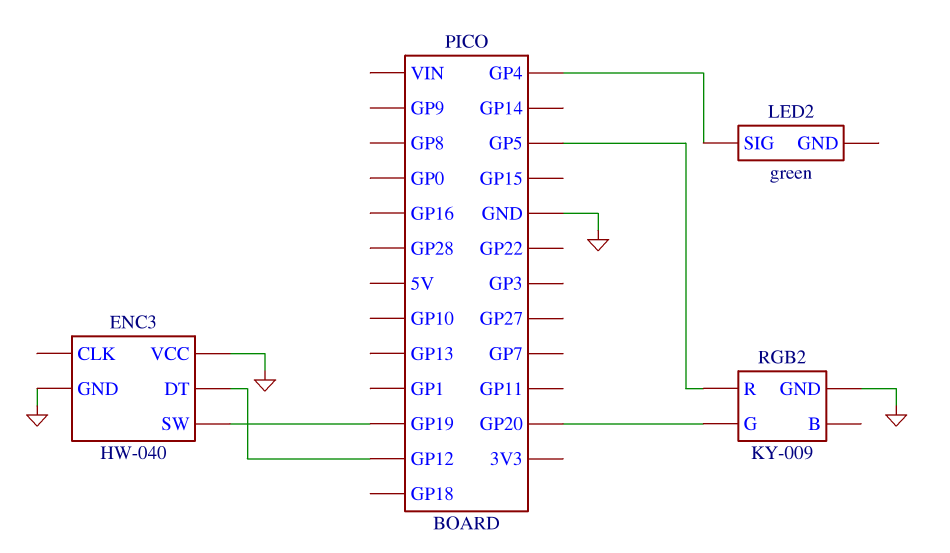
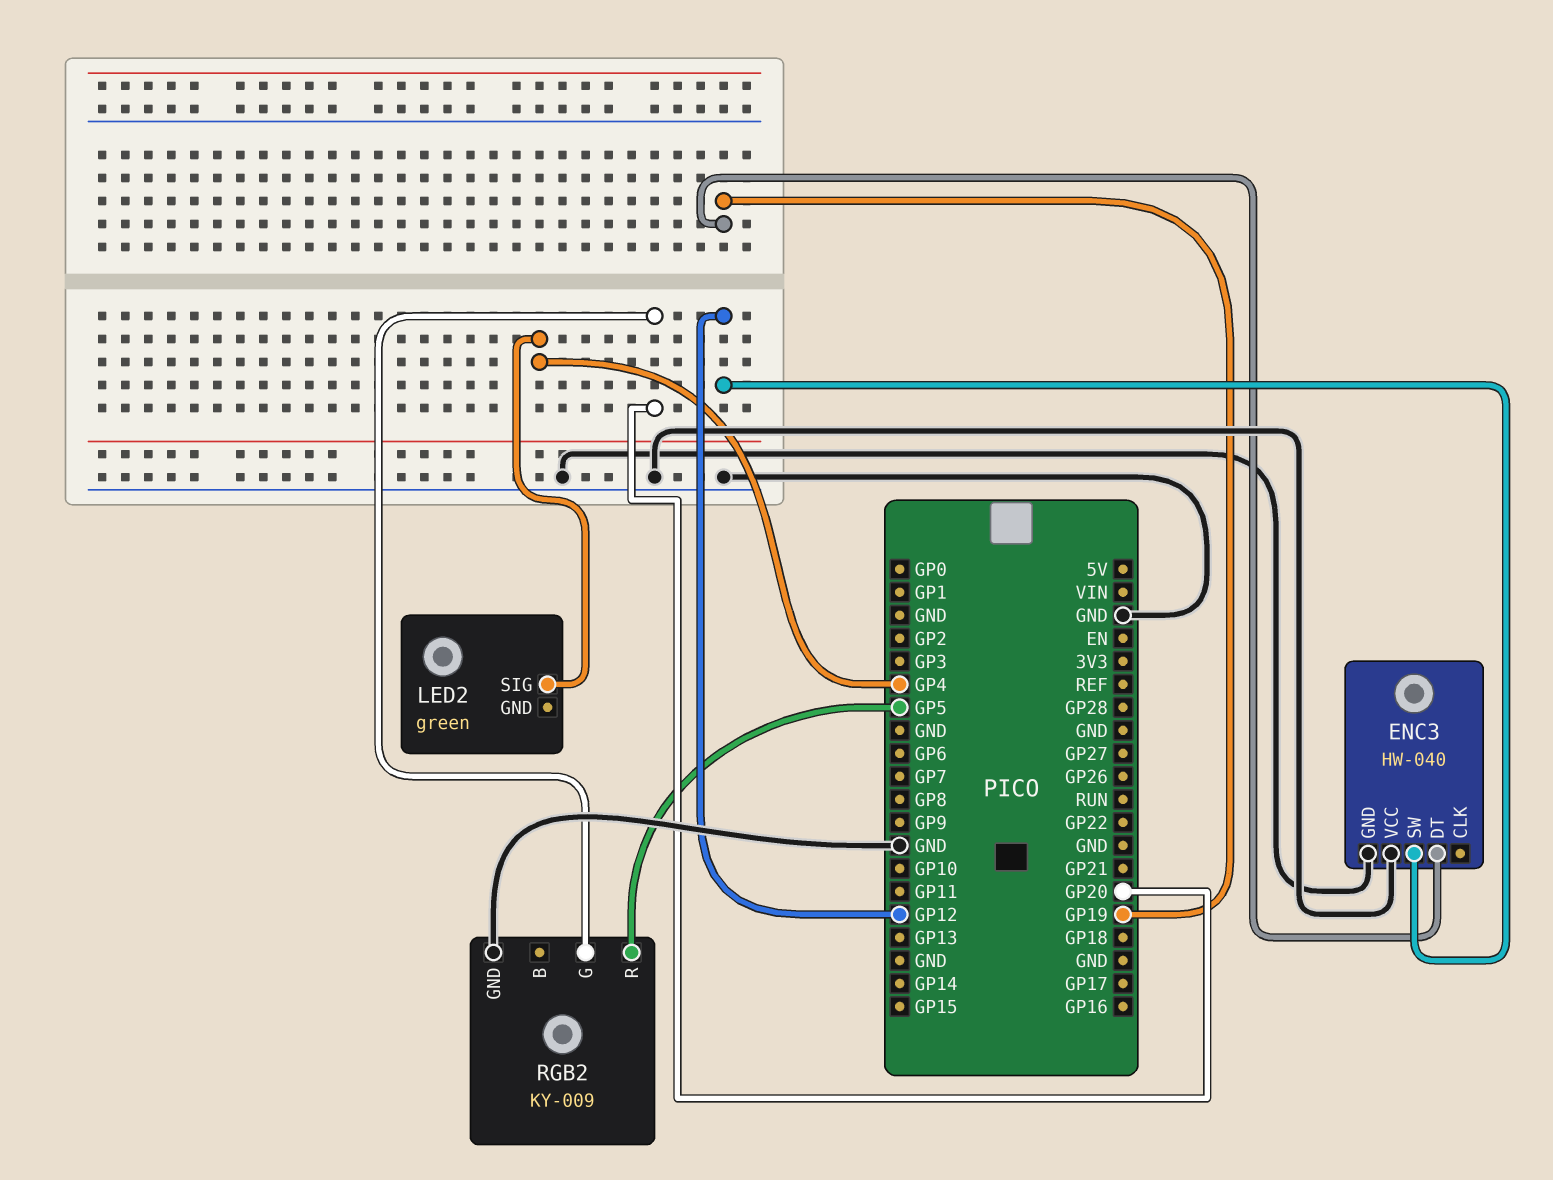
ENC3 pin DT: GP12 -> GP19
ENC3 pin SW: GP19 -> GP12

